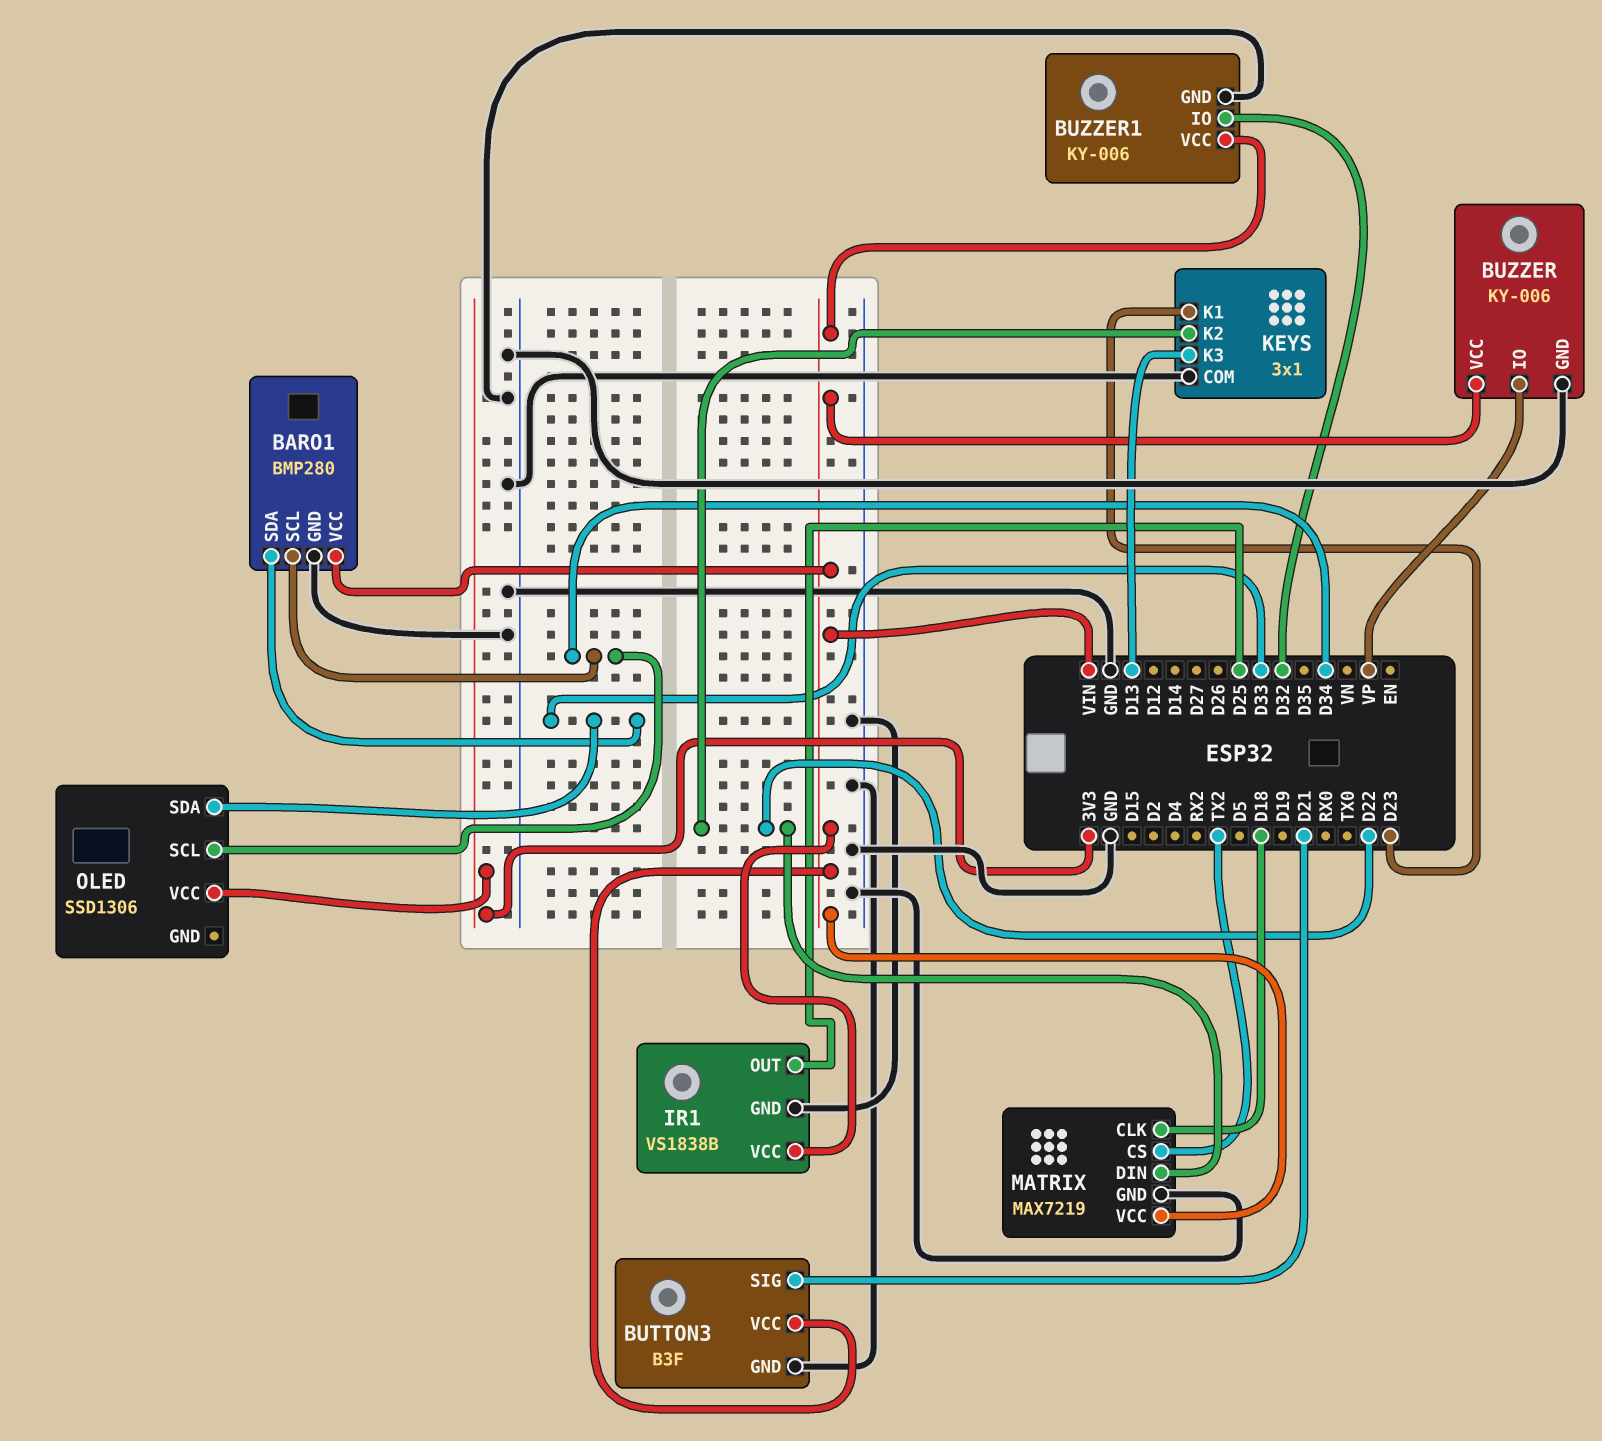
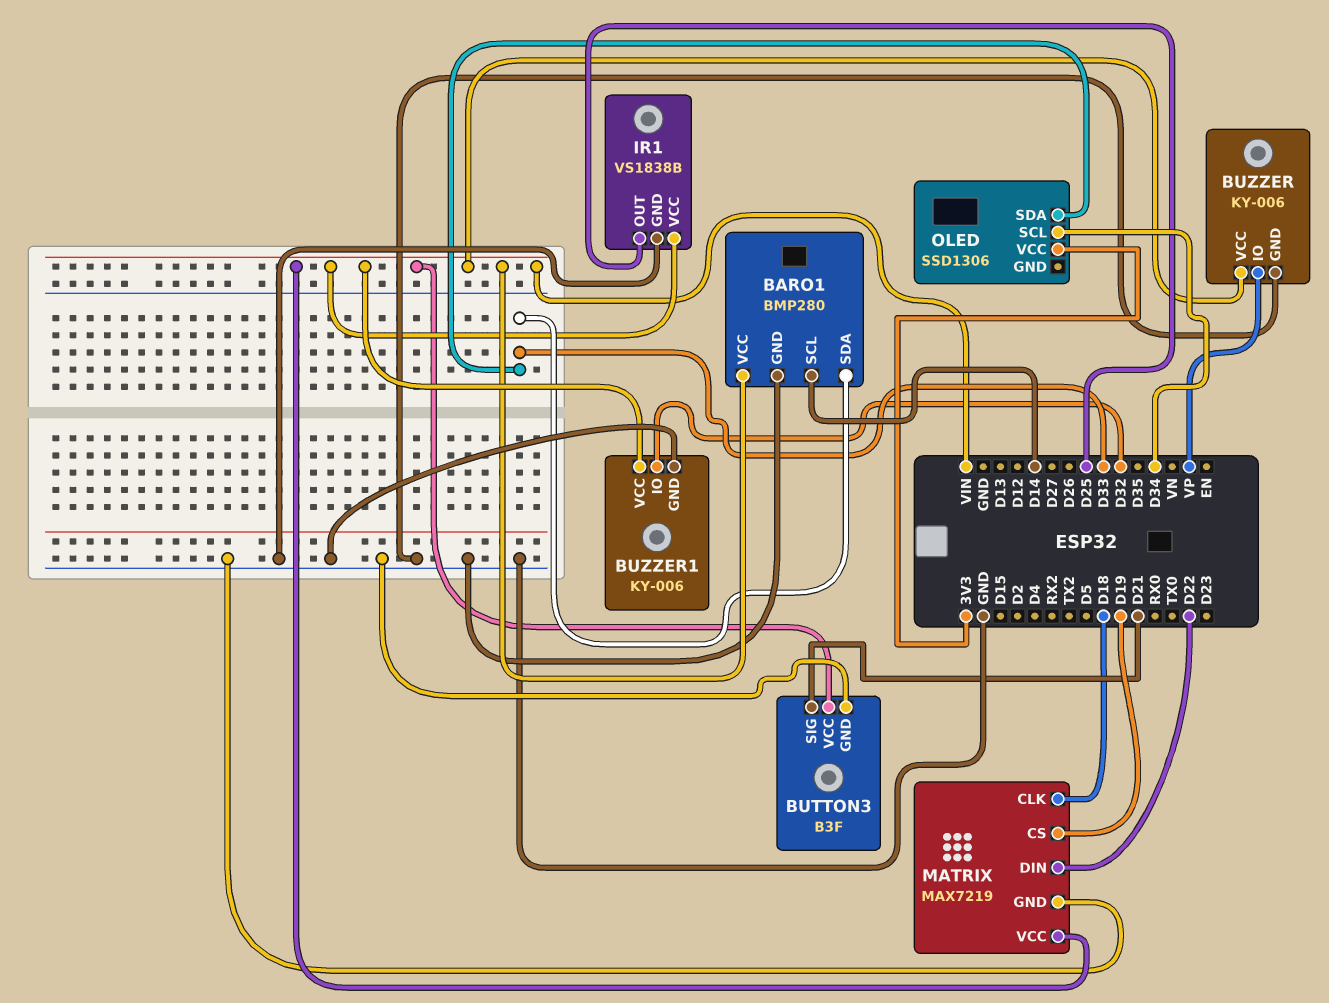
BARO1 pin SCL: D34 -> D14
KEYS: 3x1 -> none
KEYS pin COM: GND -> none
KEYS pin K1: D23 -> none
KEYS pin K2: D22 -> none
KEYS pin K3: D13 -> none
MATRIX pin CS: TX2 -> D19

